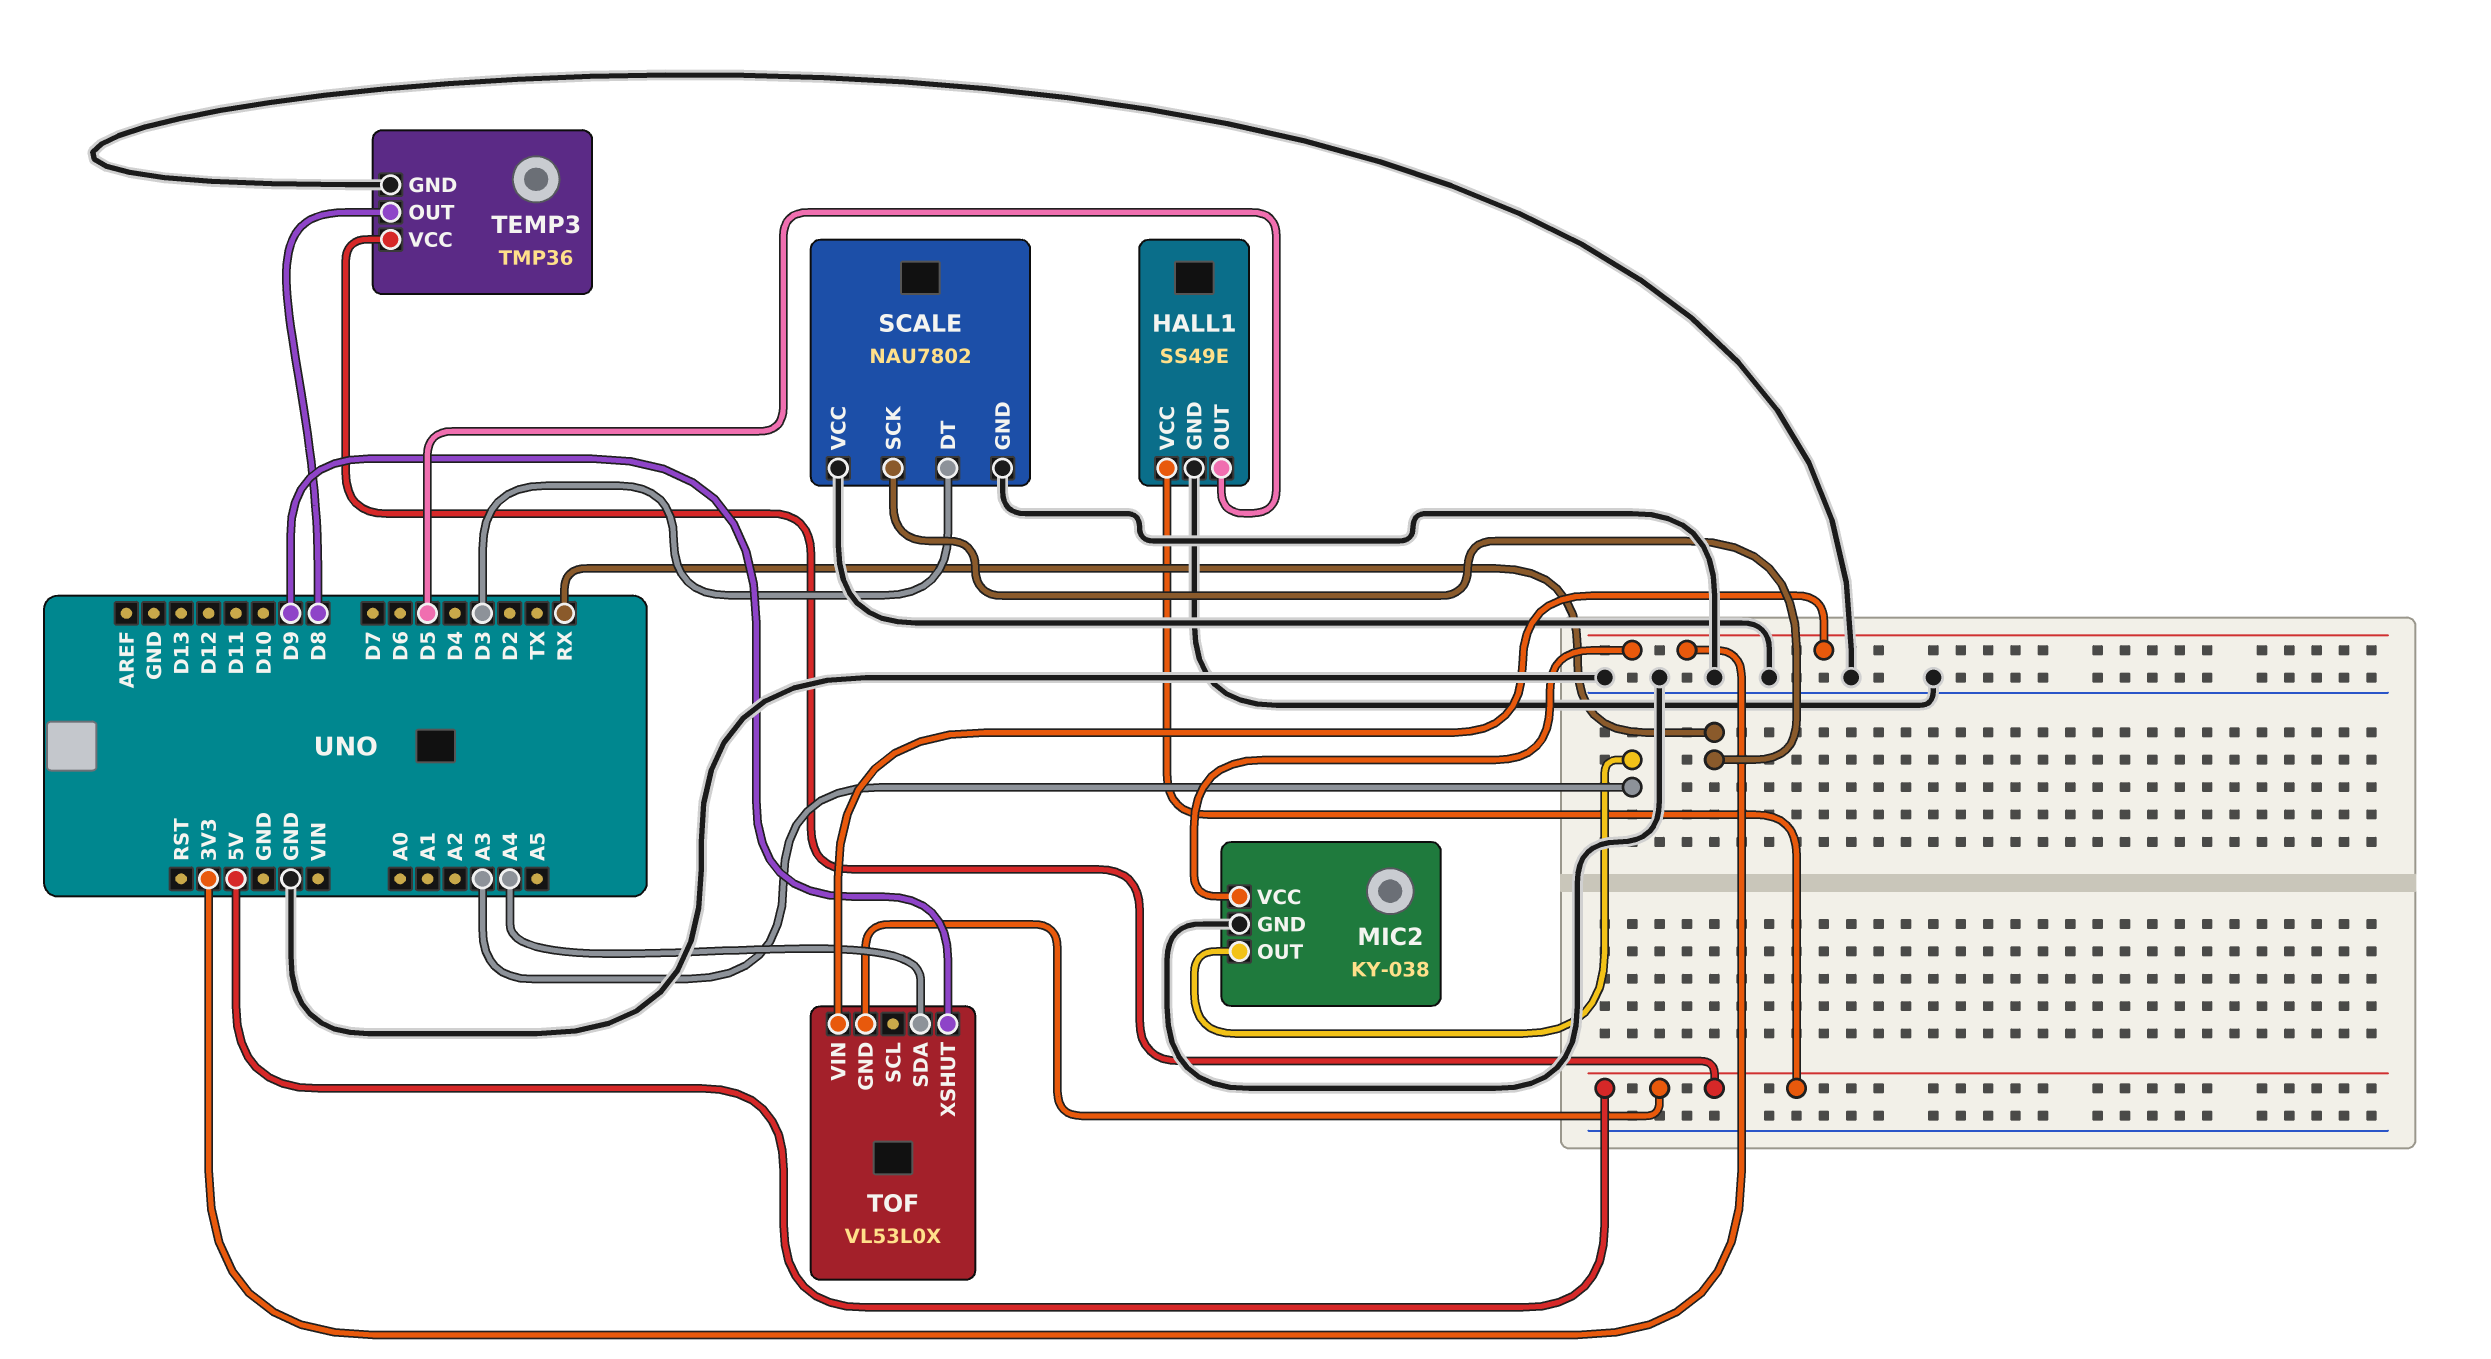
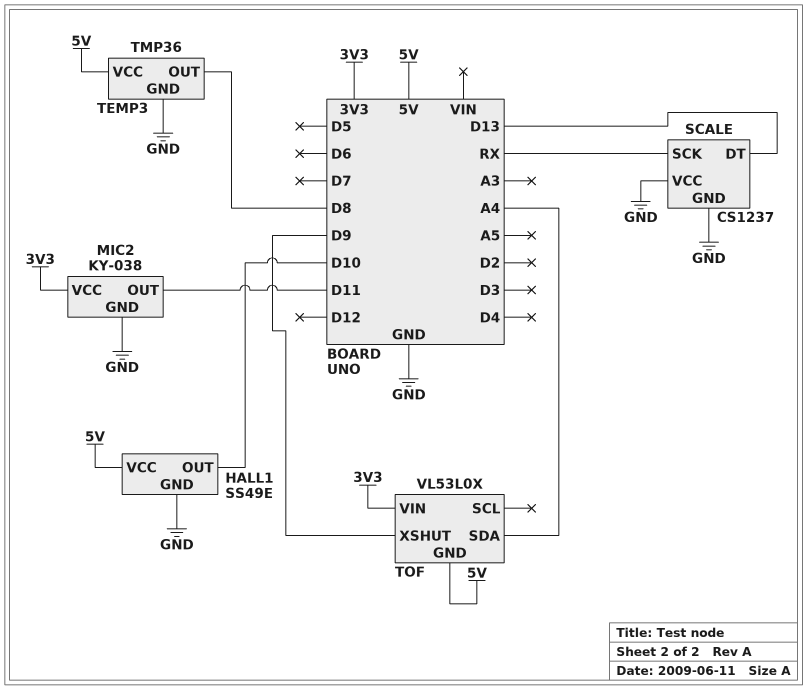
HALL1 pin OUT: D5 -> D10
MIC2 pin OUT: A3 -> D11
SCALE: NAU7802 -> CS1237
SCALE pin DT: D3 -> D13

